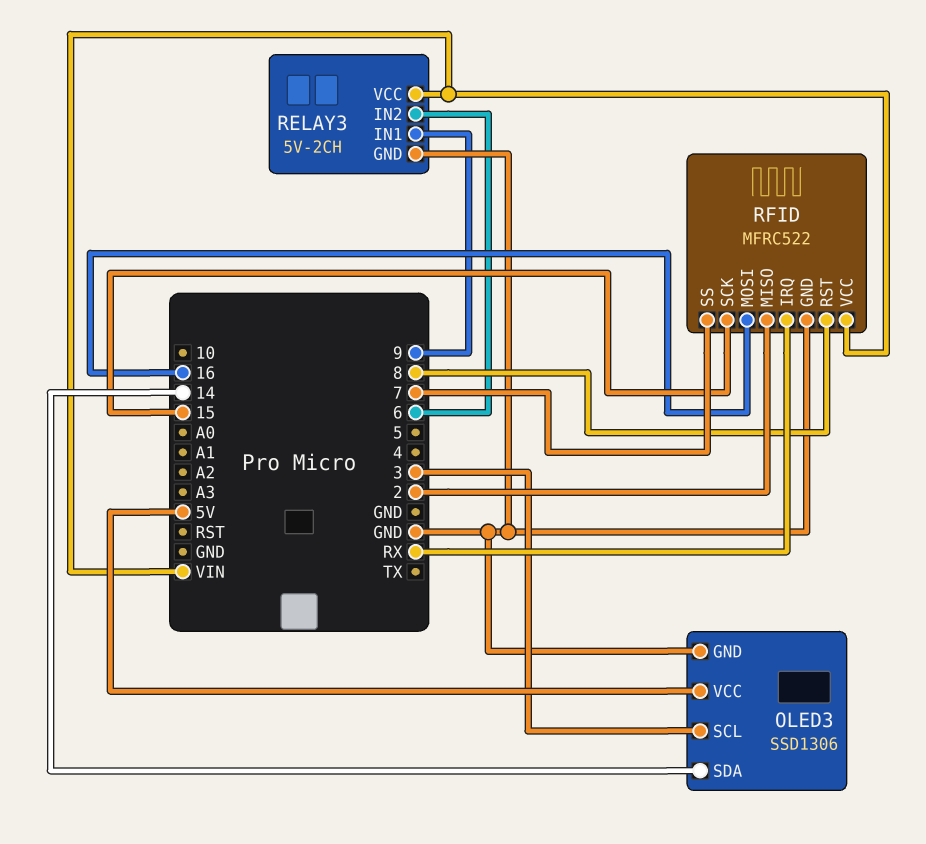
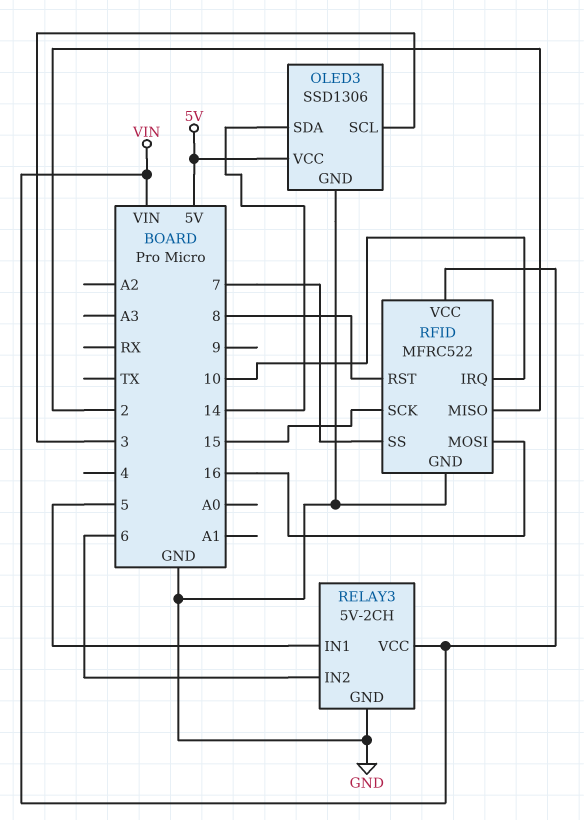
RELAY3 pin IN1: 9 -> 5
RFID pin IRQ: RX -> 10

